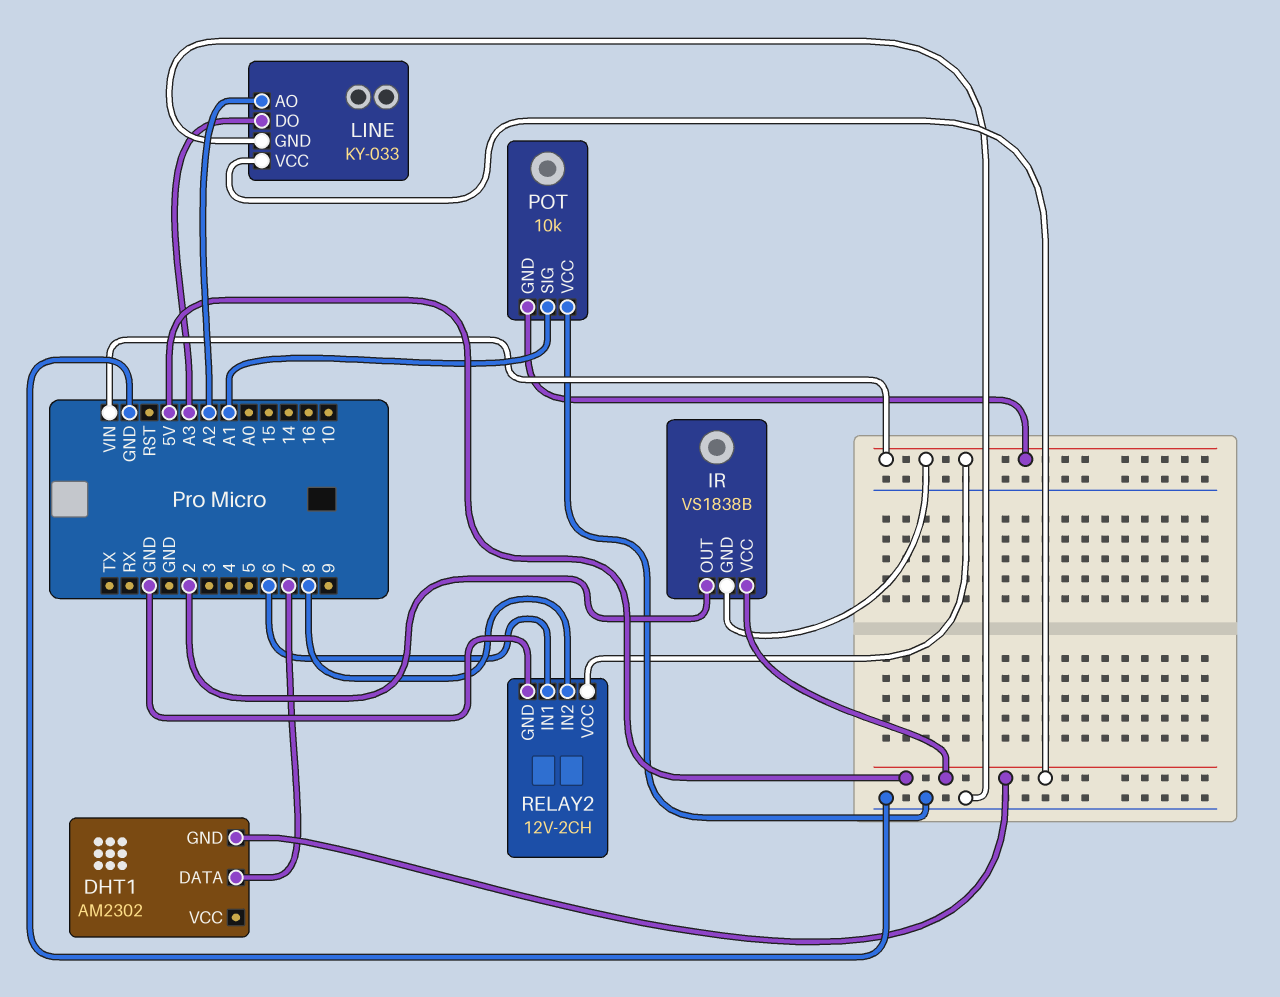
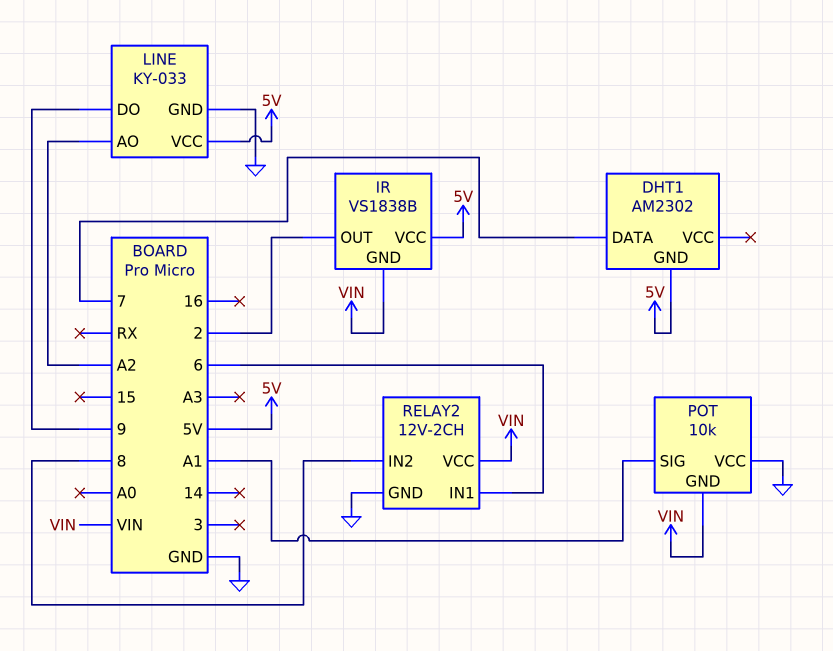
LINE pin DO: A3 -> 9

